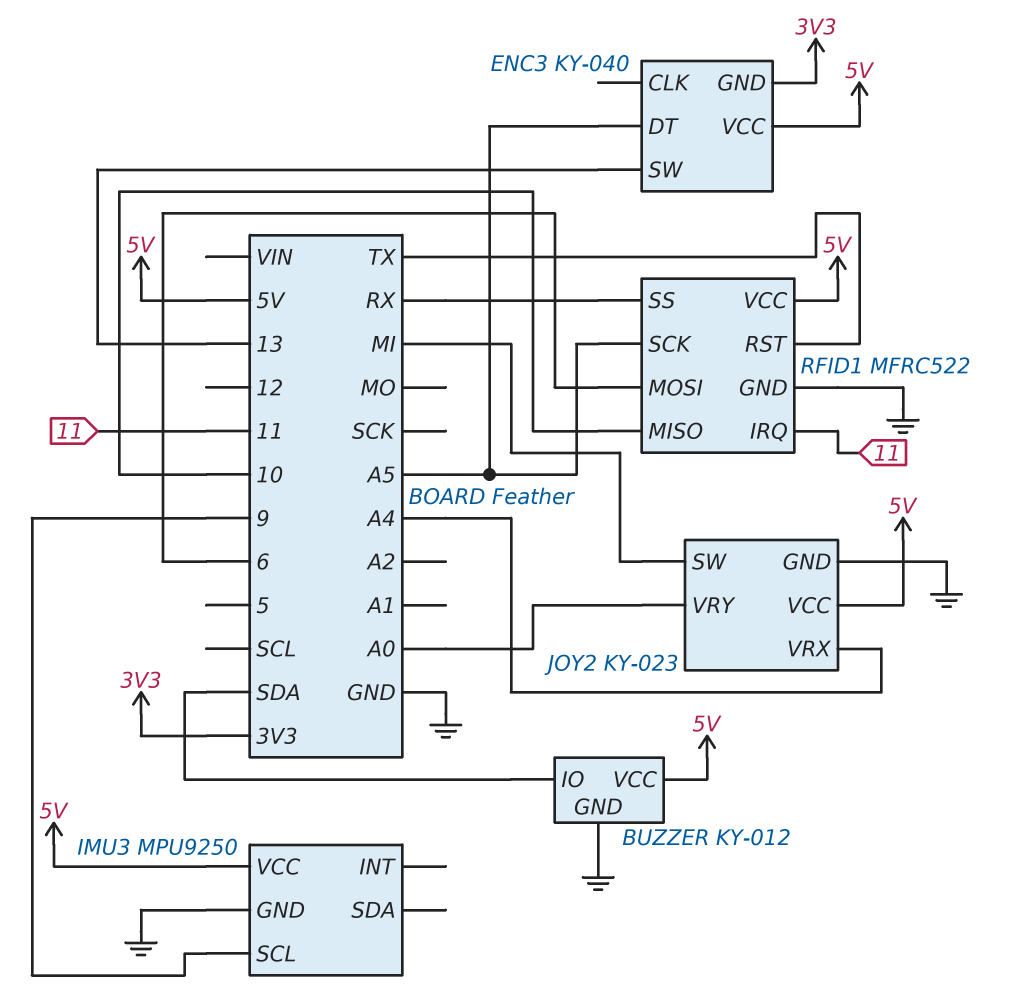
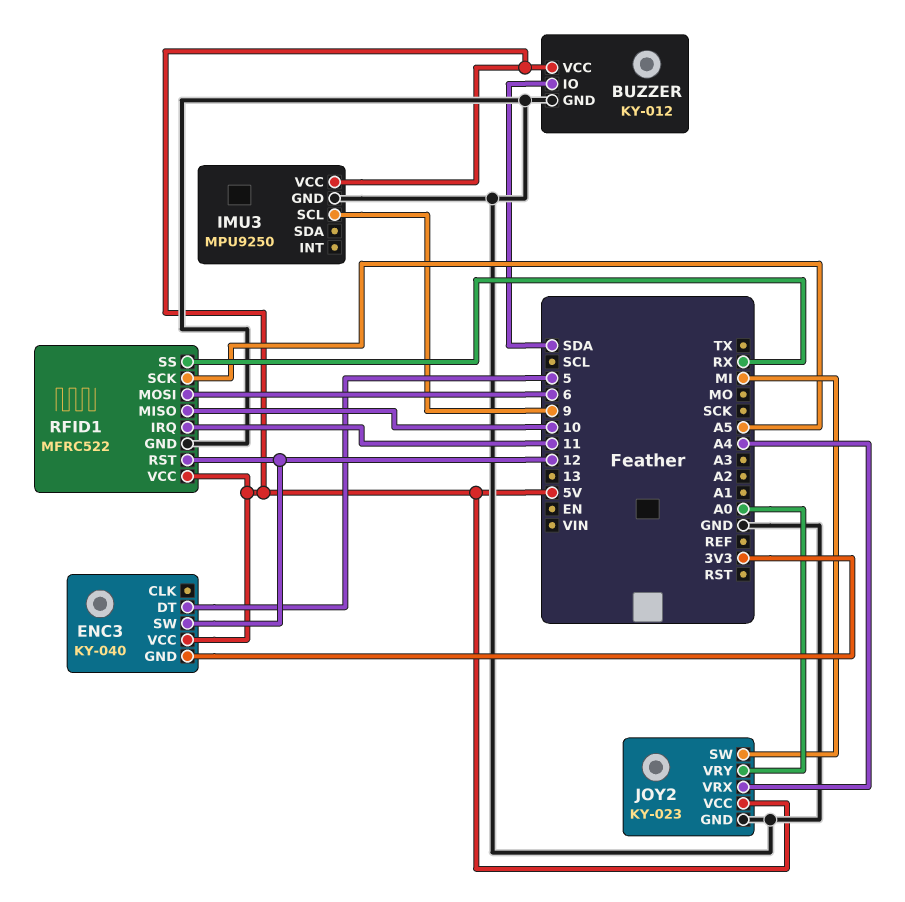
ENC3 pin DT: A5 -> 5
ENC3 pin SW: 13 -> 12
RFID1 pin RST: TX -> 12

